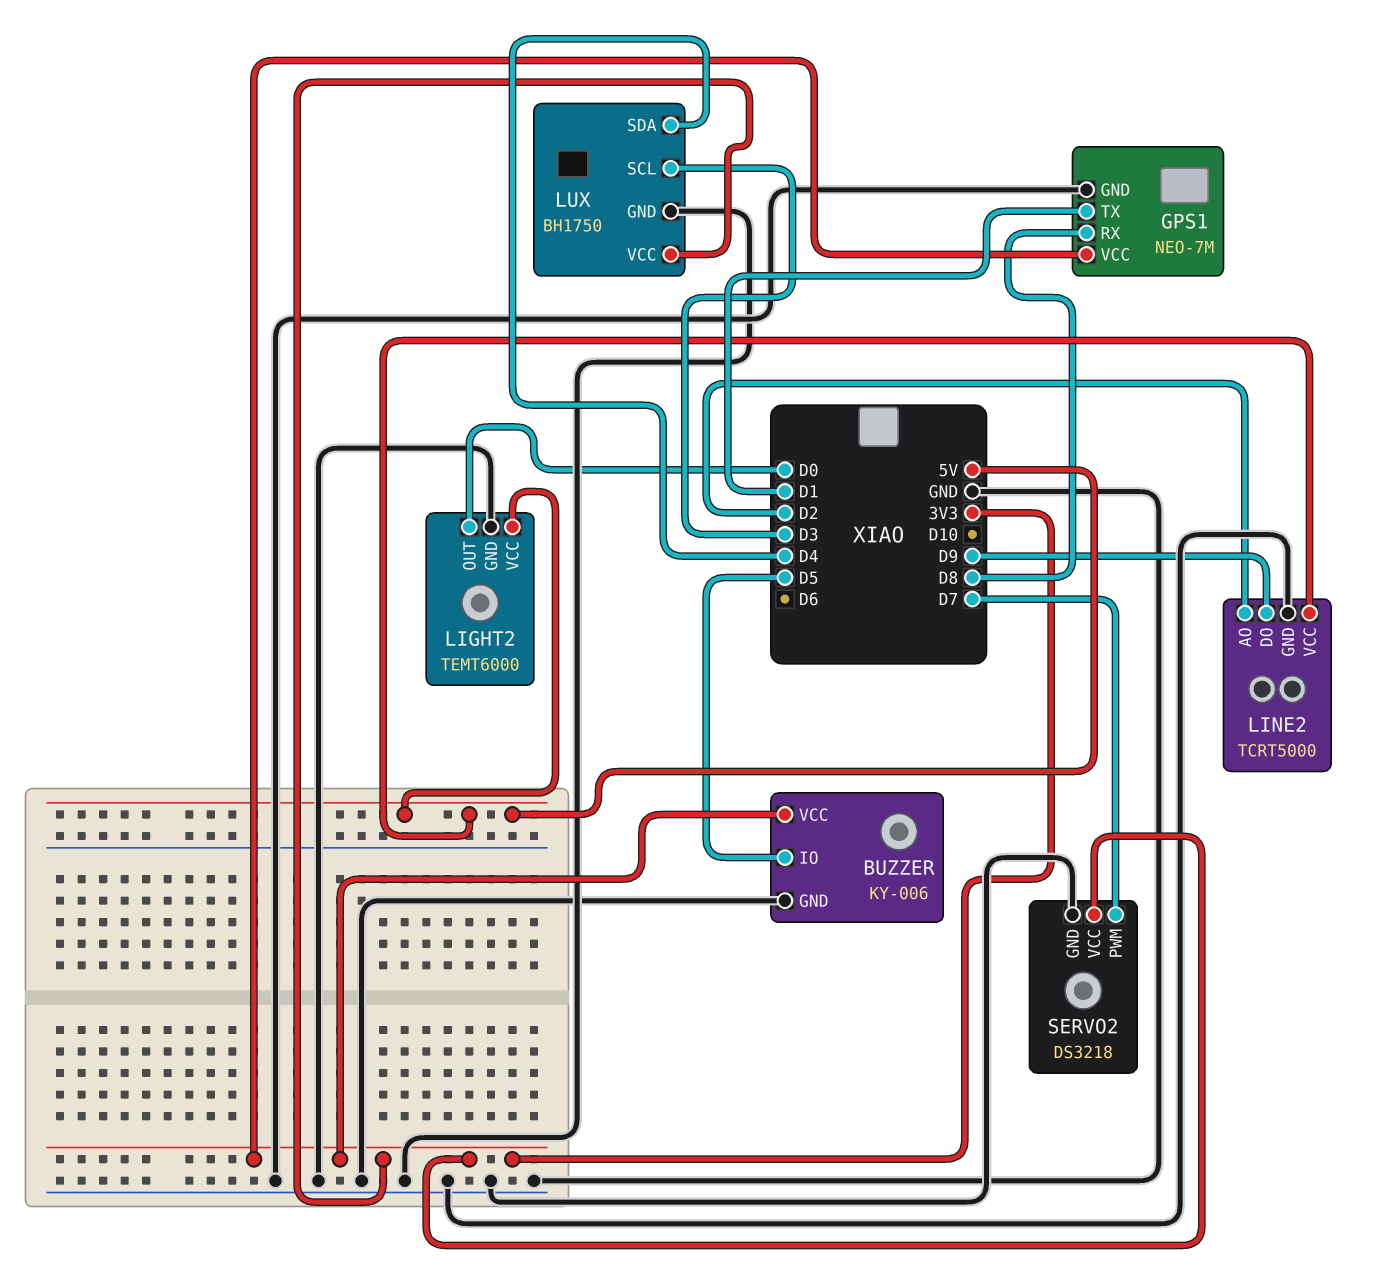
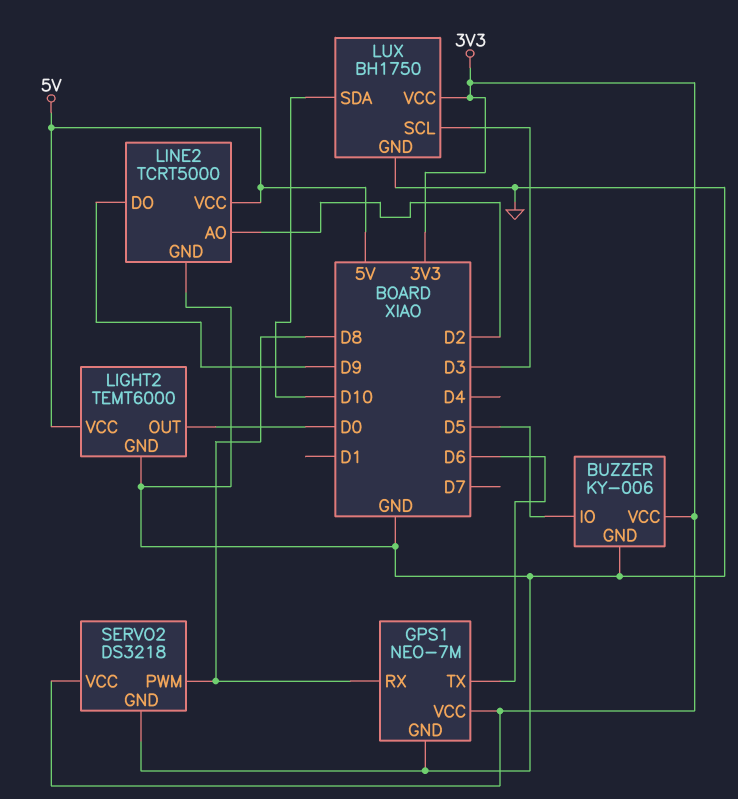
GPS1 pin TX: D1 -> D6
LUX pin SDA: D4 -> D10
SERVO2 pin PWM: D7 -> D8

